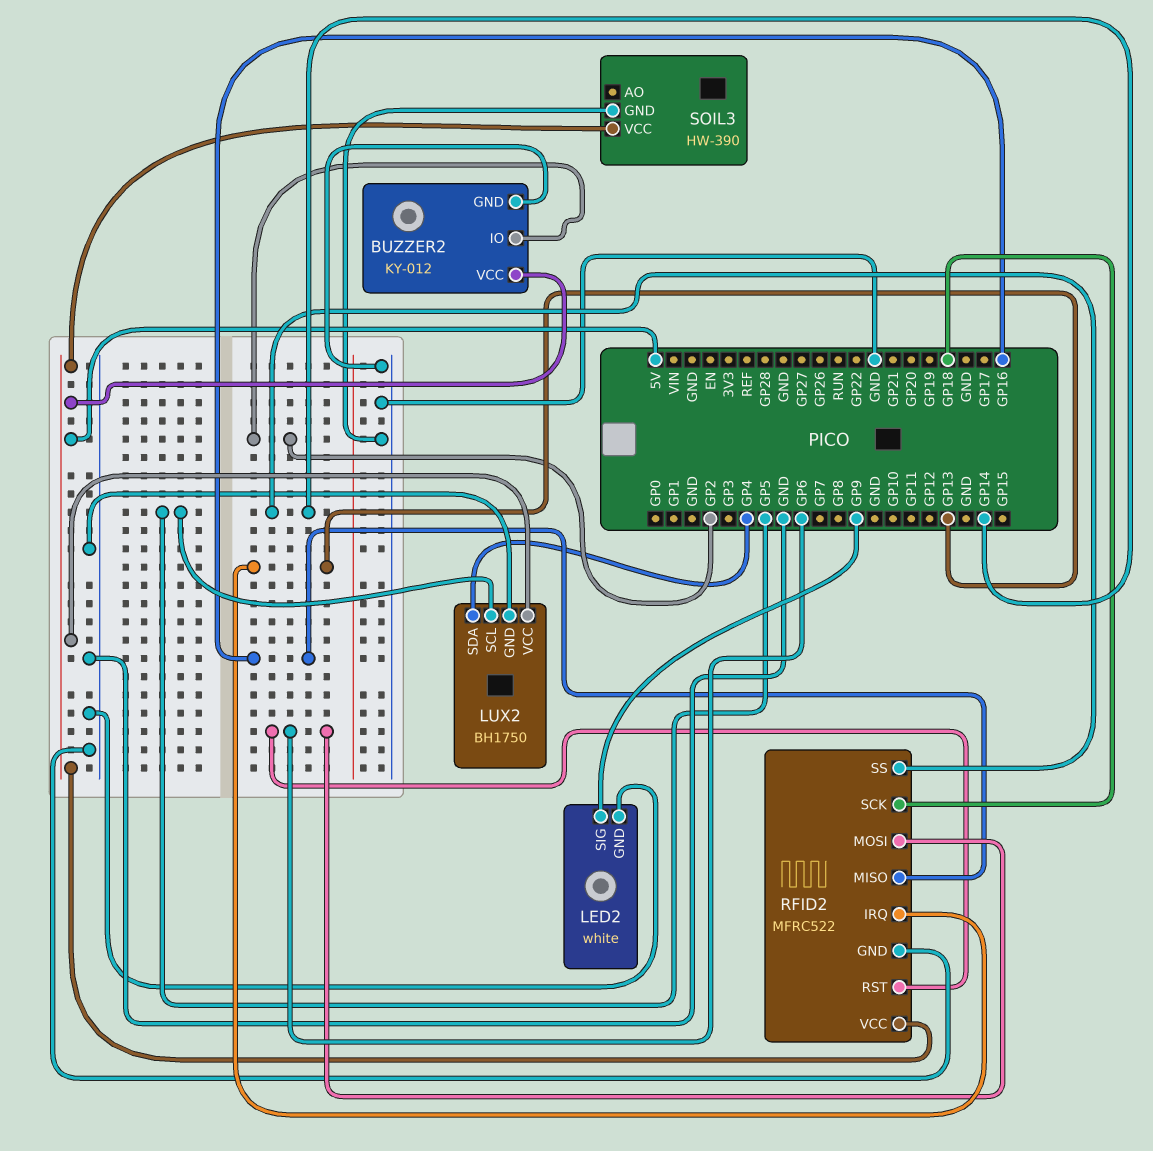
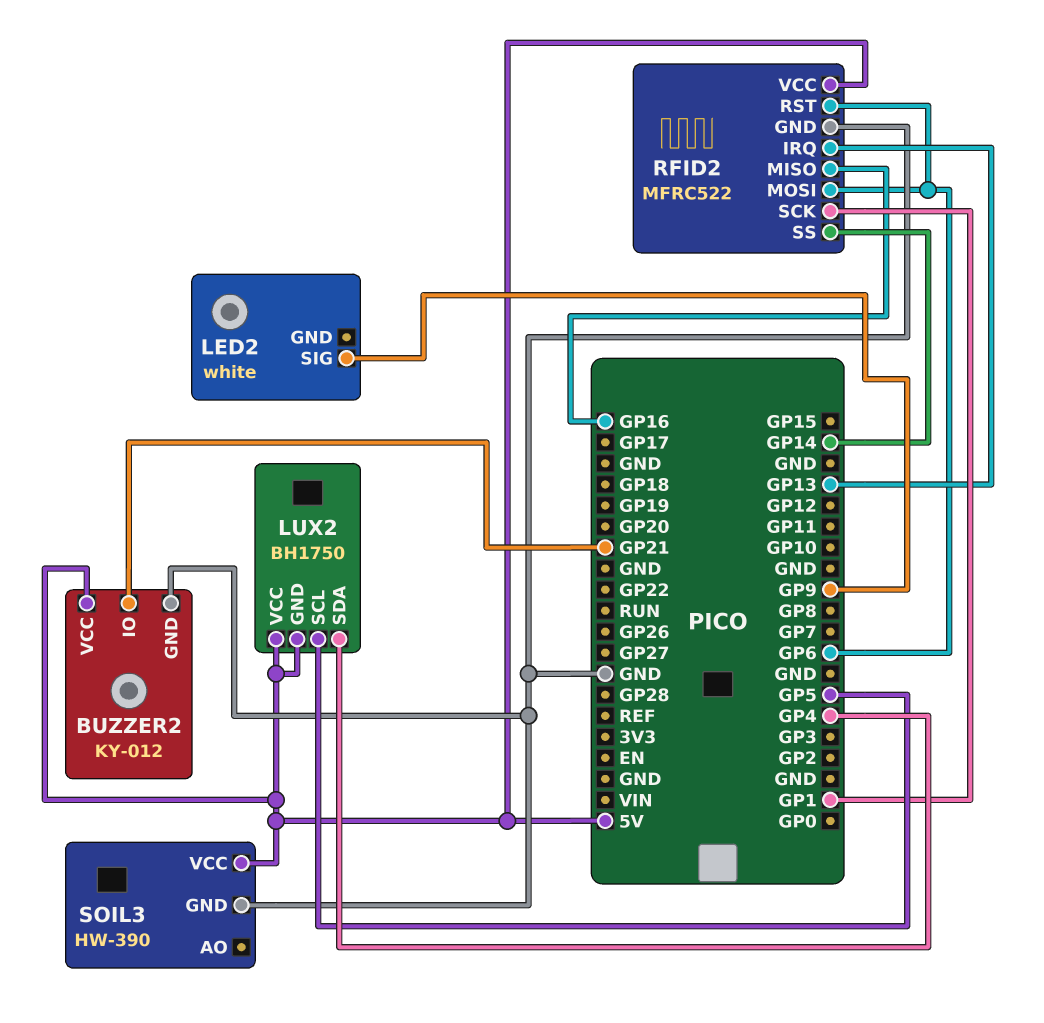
BUZZER2 pin IO: GP2 -> GP21
LED2 pin GND: GND -> none
LUX2 pin GND: GND -> 5V
RFID2 pin SCK: GP18 -> GP1

